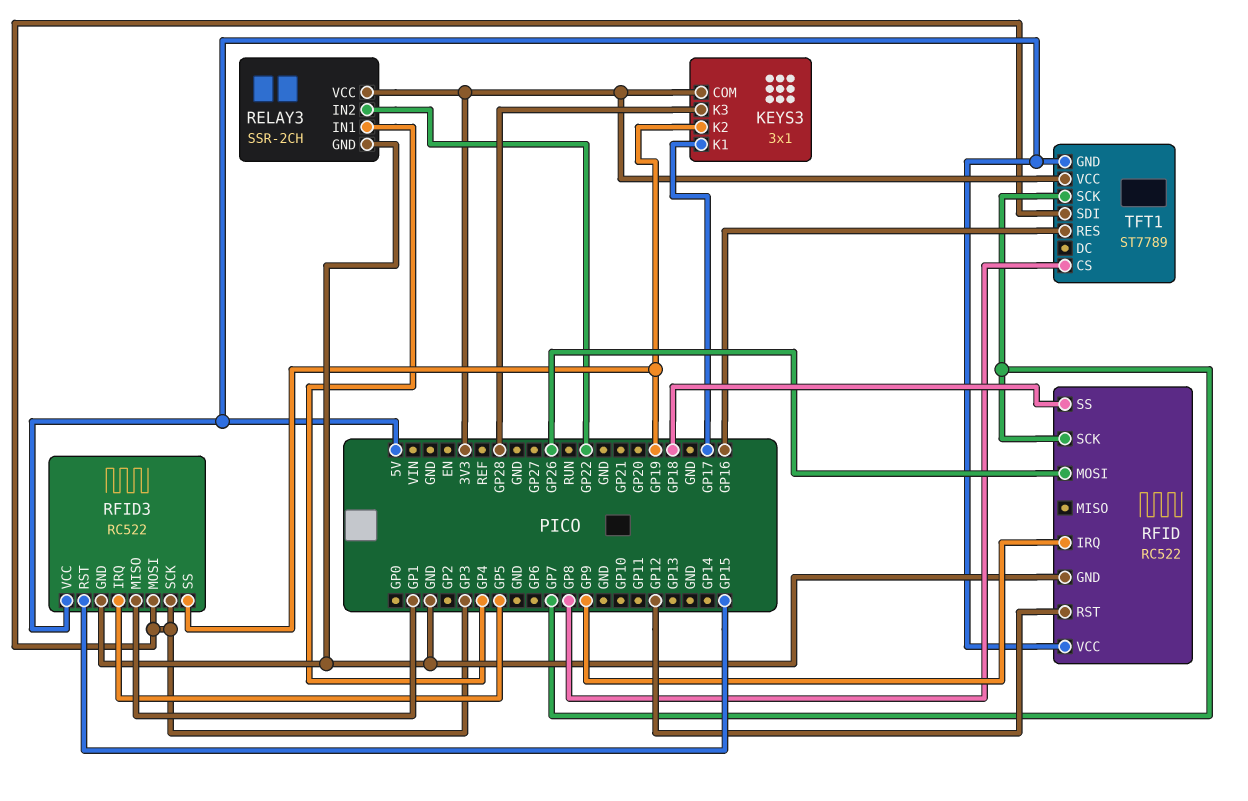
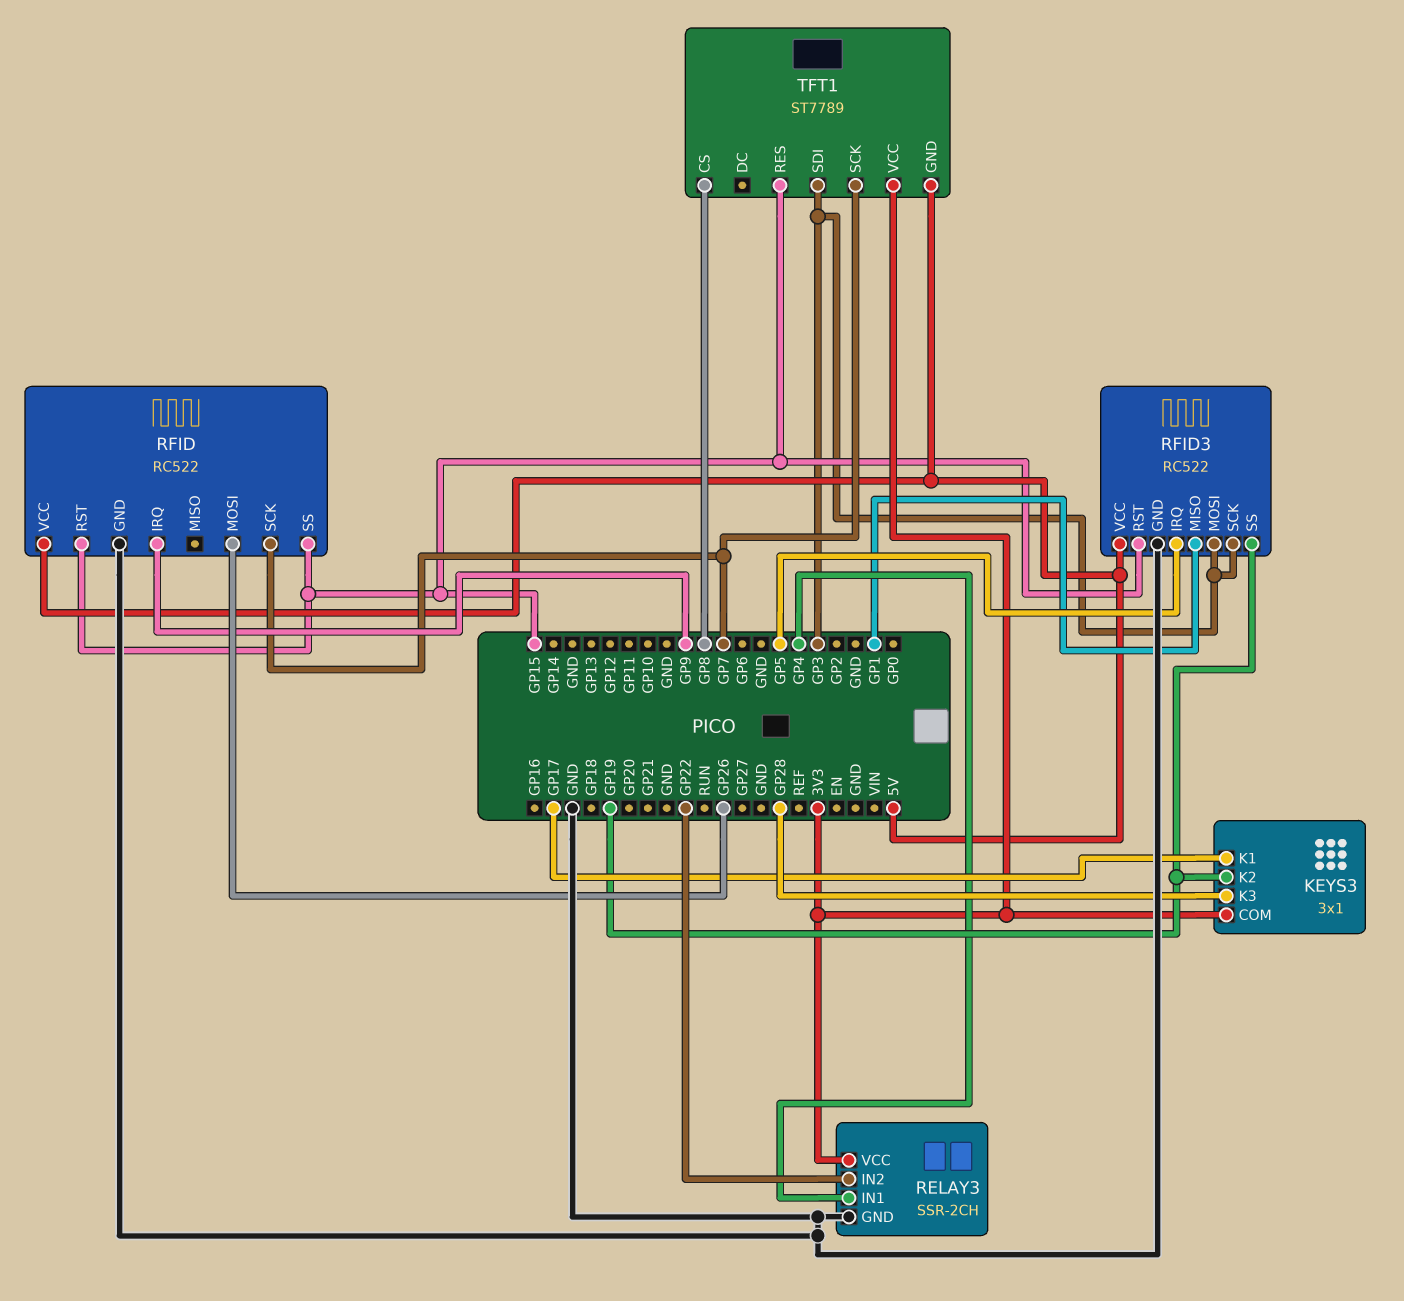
RFID pin RST: GP12 -> GP15
RFID pin SS: GP18 -> GP15
TFT1 pin RES: GP16 -> GP15

